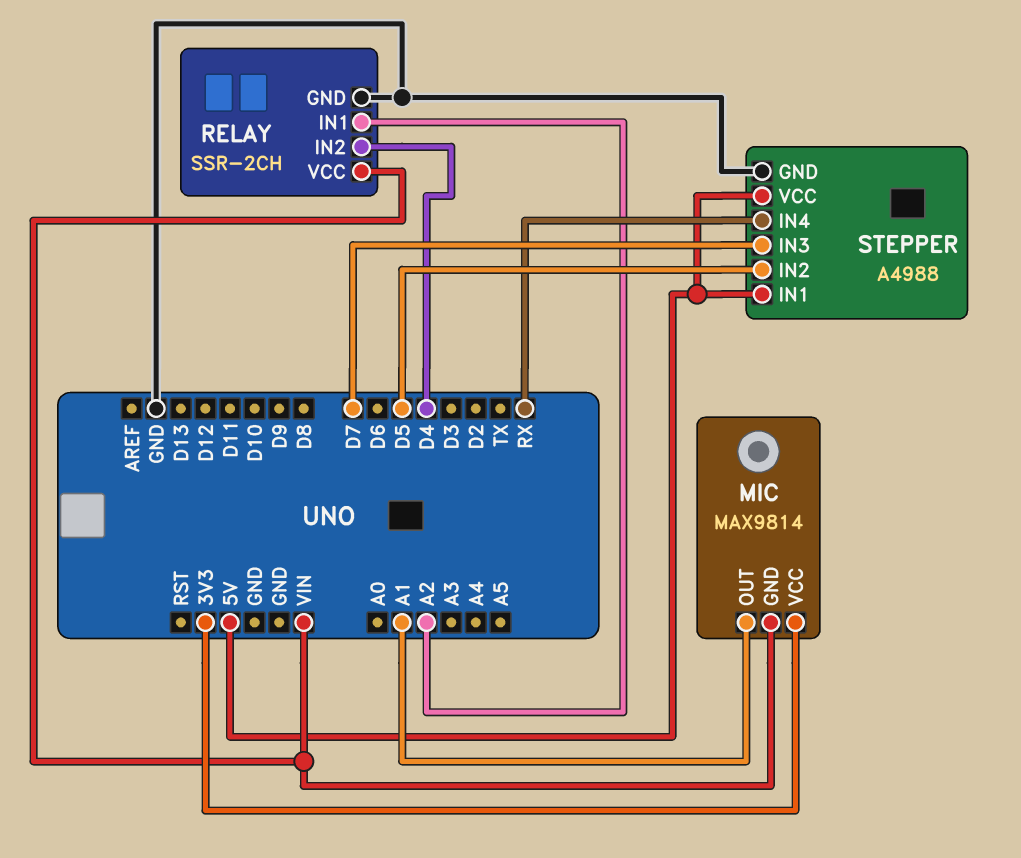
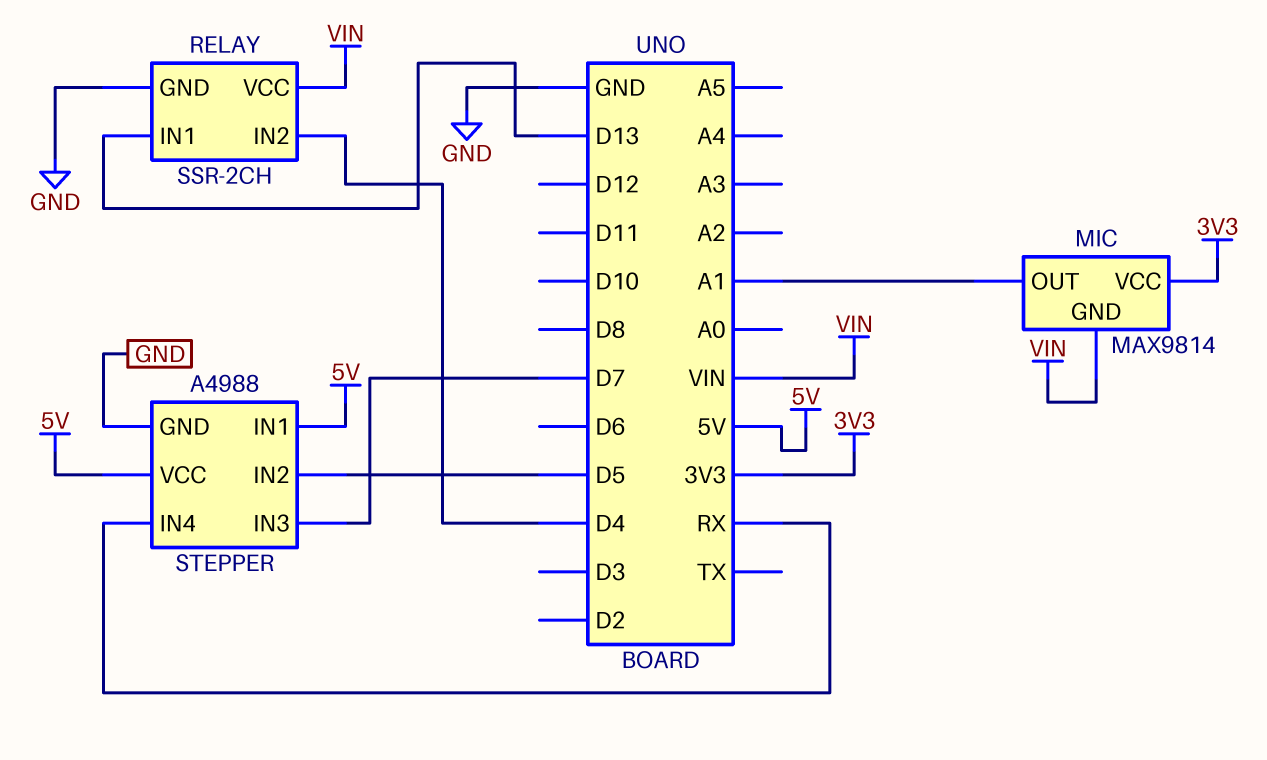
RELAY pin IN1: A2 -> D13

